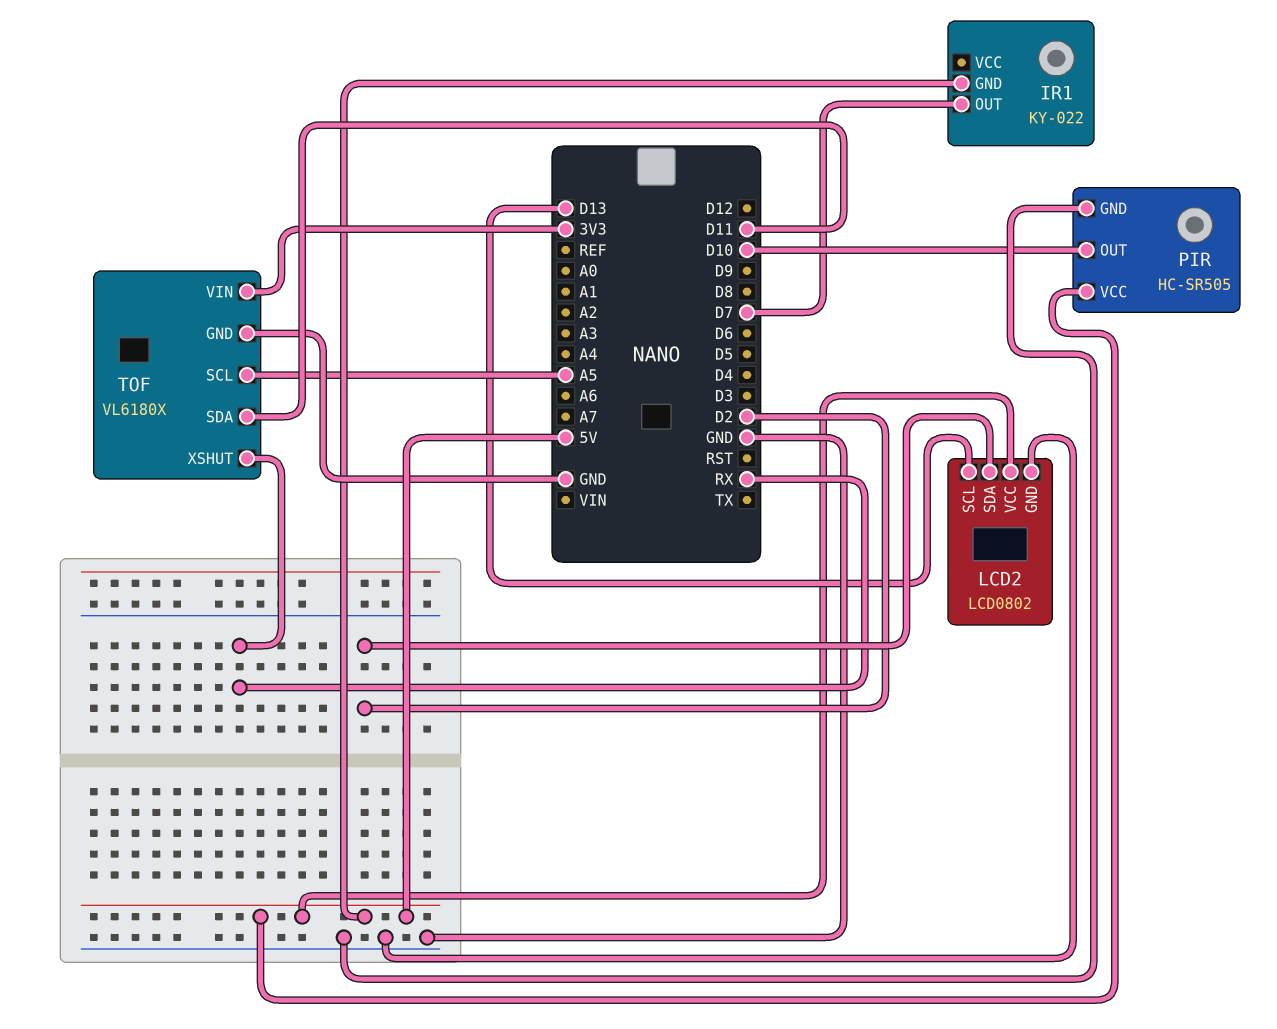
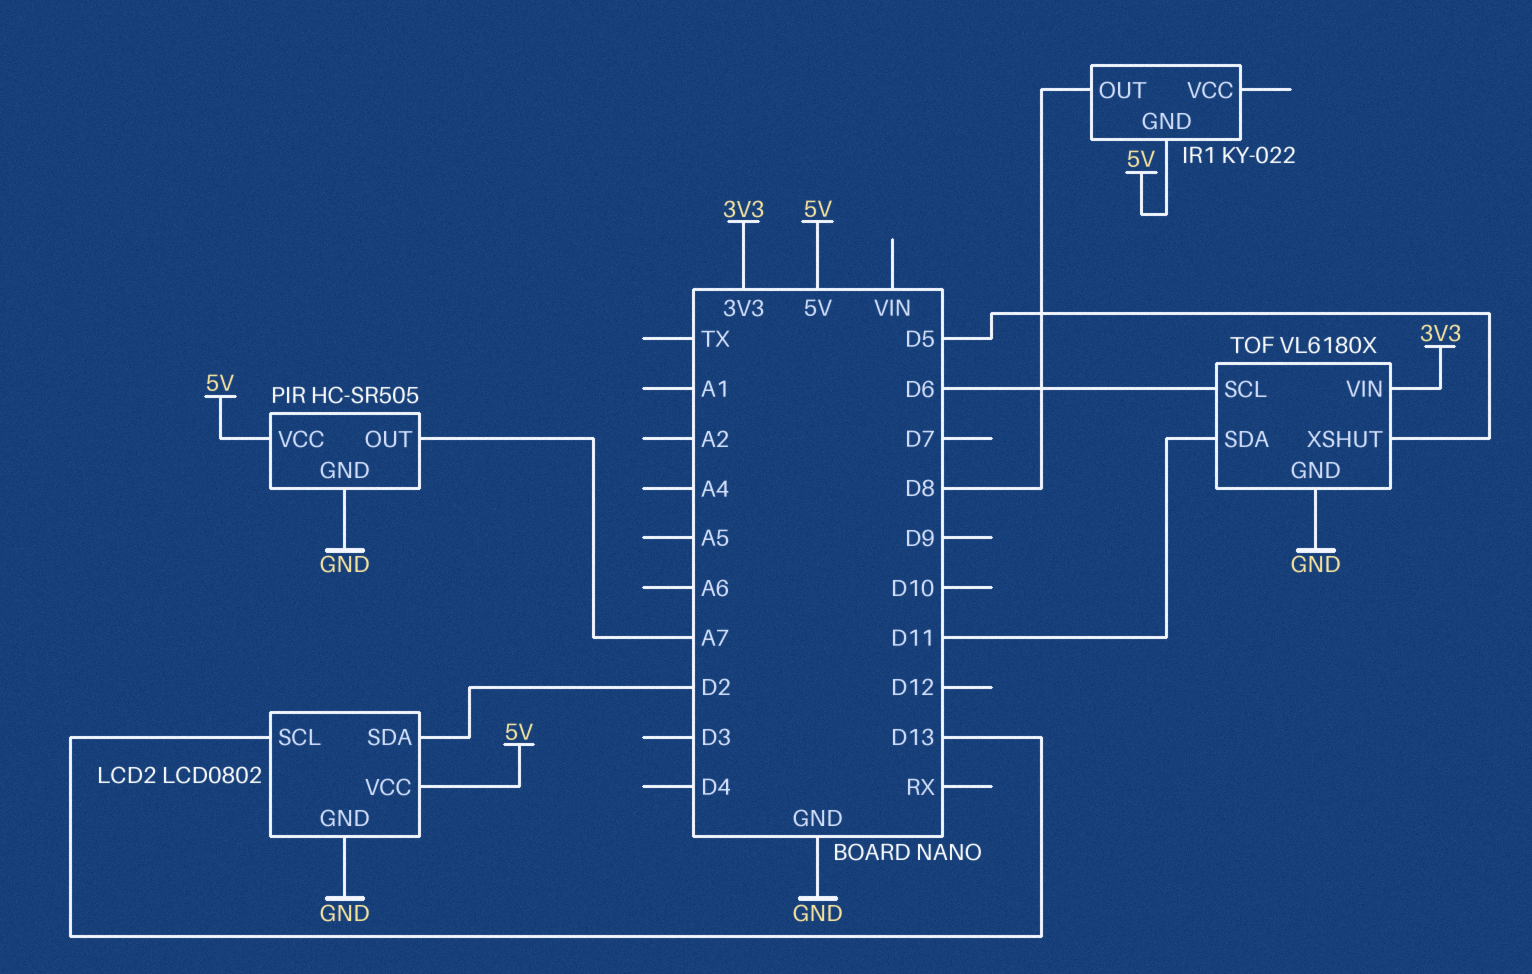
IR1 pin OUT: D7 -> D8
PIR pin OUT: D10 -> A7
TOF pin SCL: A5 -> D6
TOF pin XSHUT: RX -> D5

